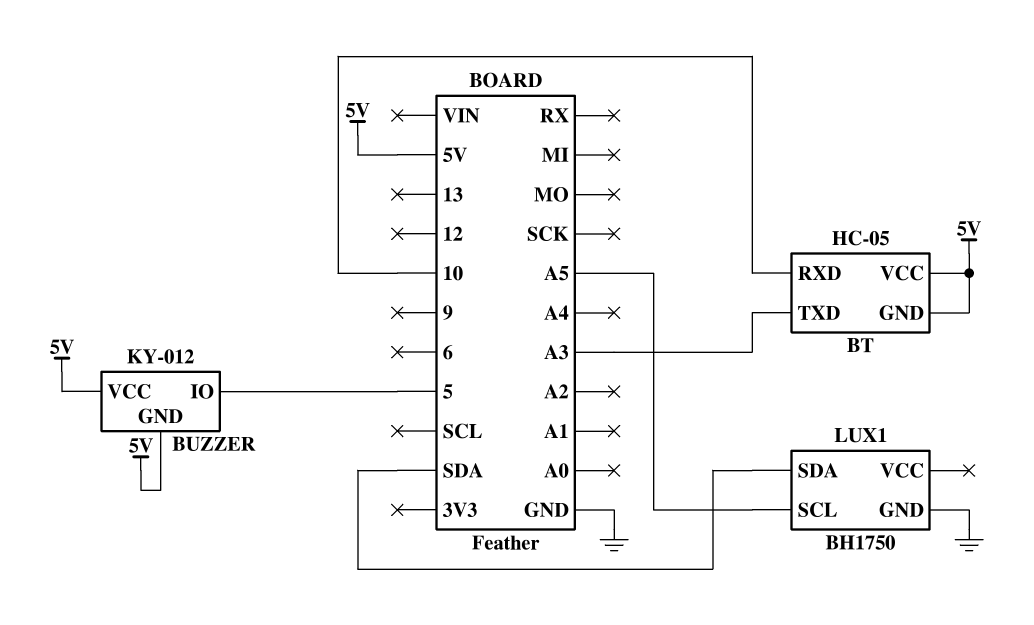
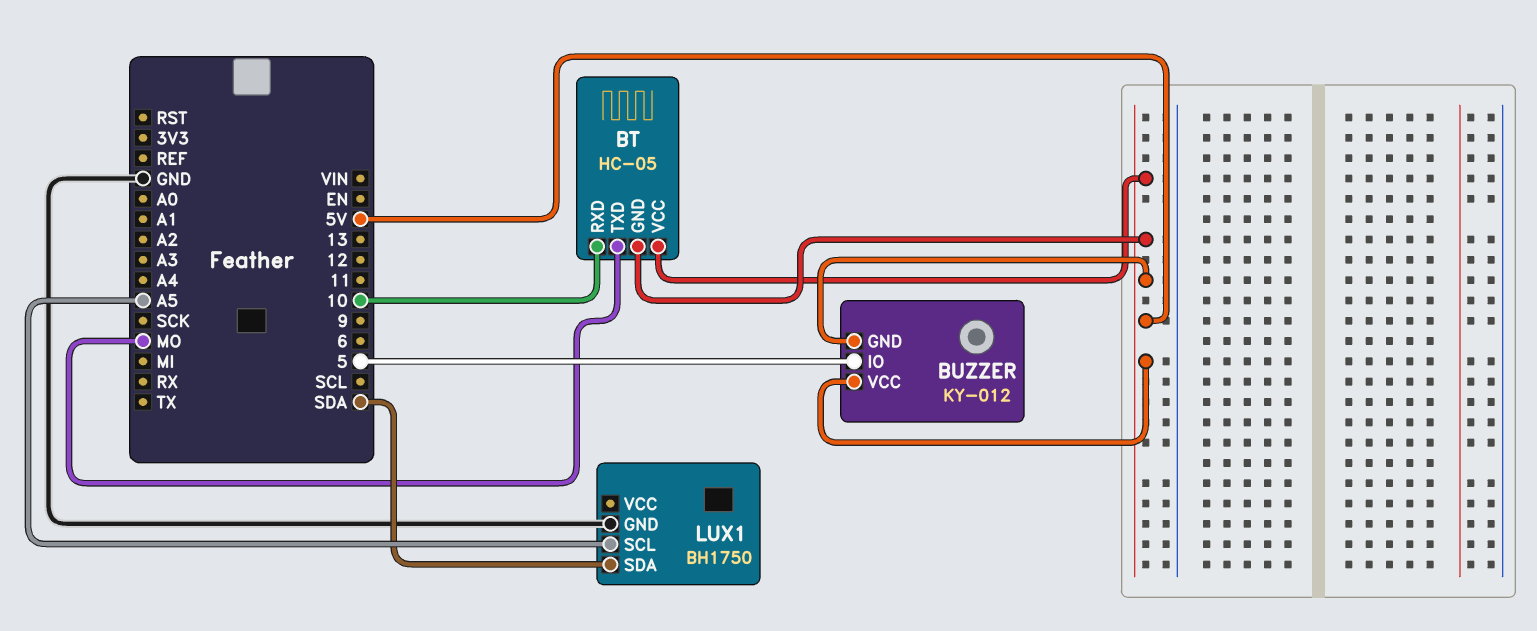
BT pin TXD: A3 -> MO

